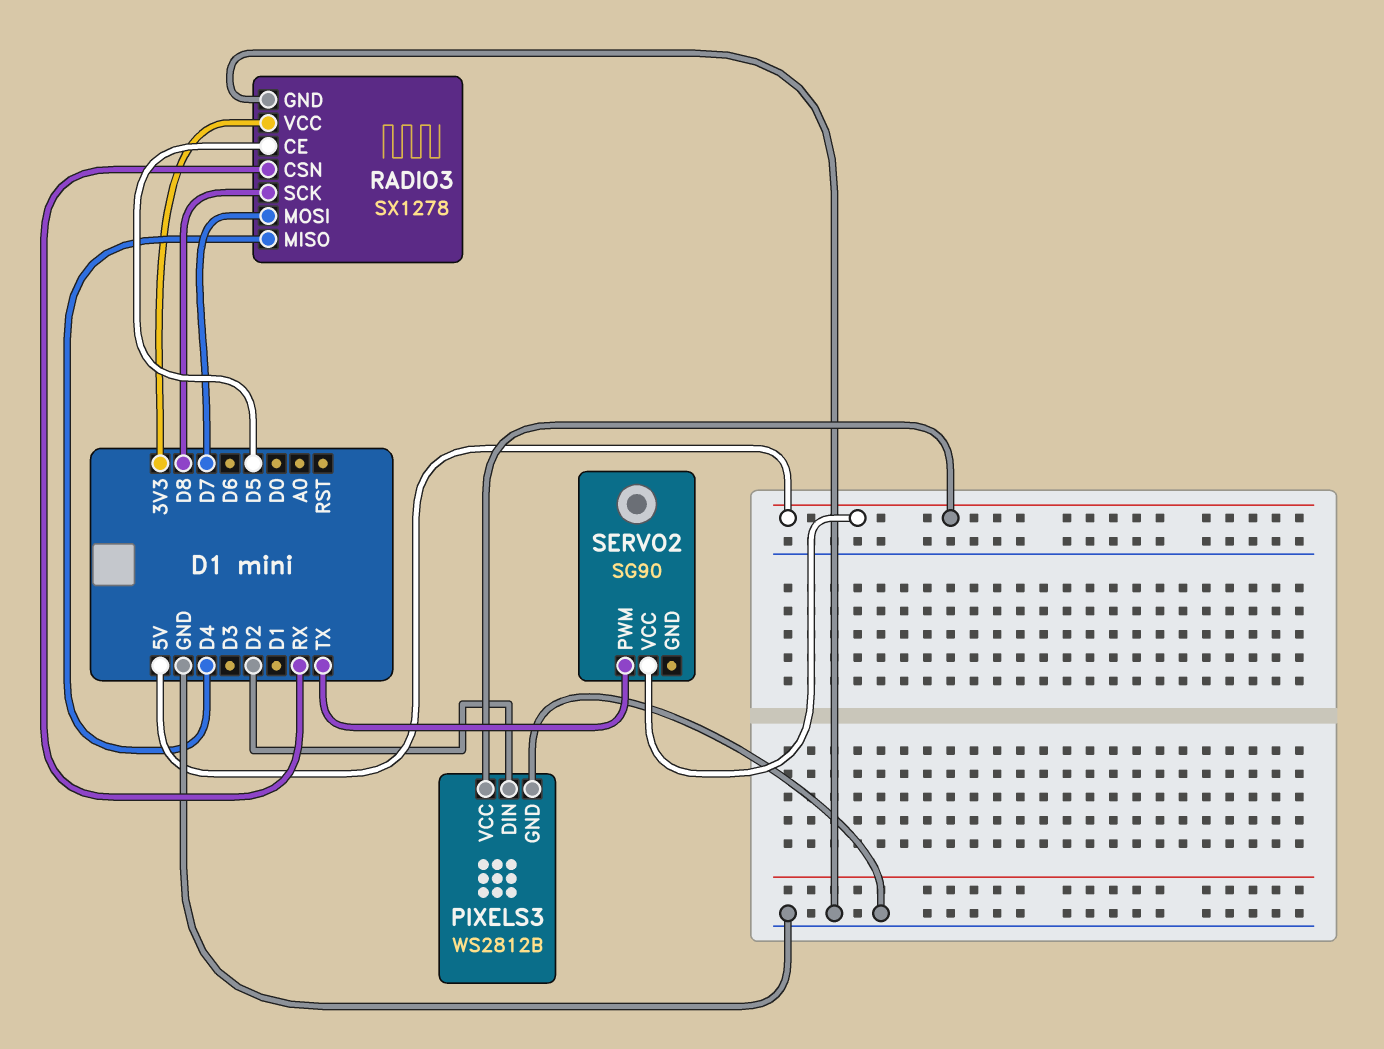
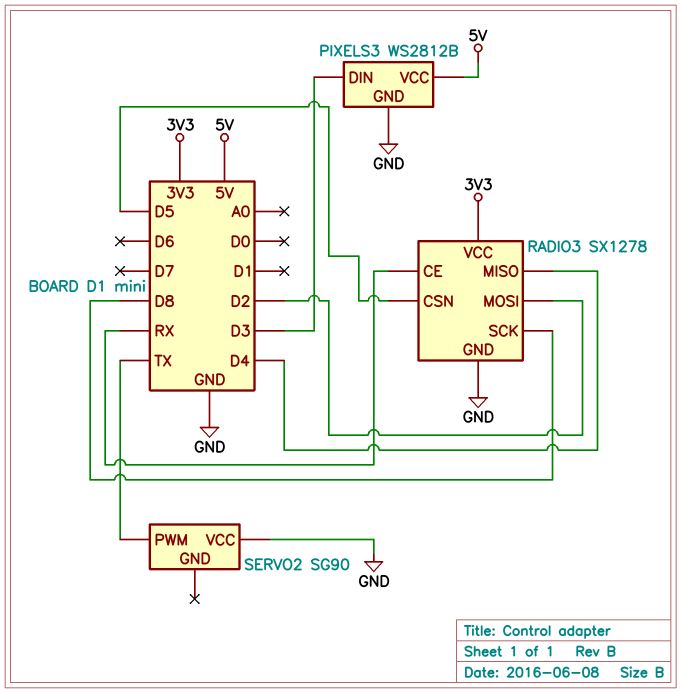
PIXELS3 pin DIN: D2 -> D3
RADIO3 pin CE: D5 -> RX
RADIO3 pin CSN: RX -> D5
RADIO3 pin MOSI: D7 -> D2
SERVO2 pin VCC: 5V -> GND

